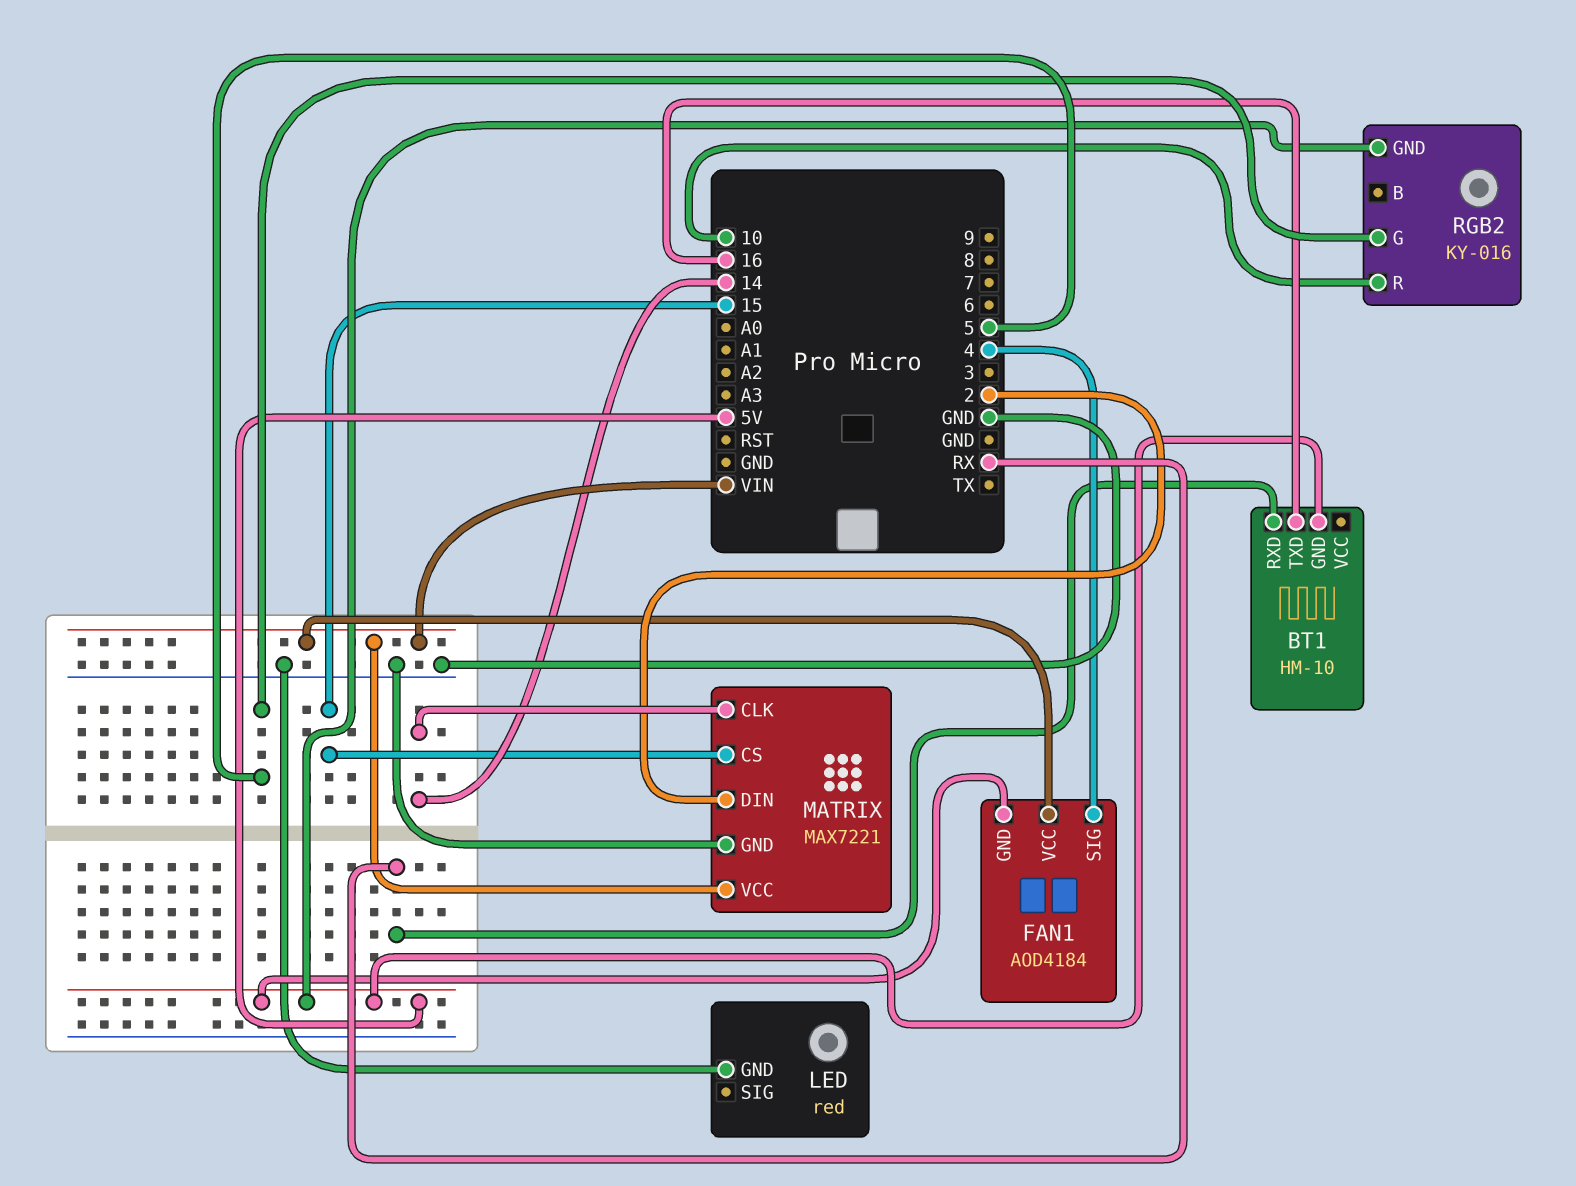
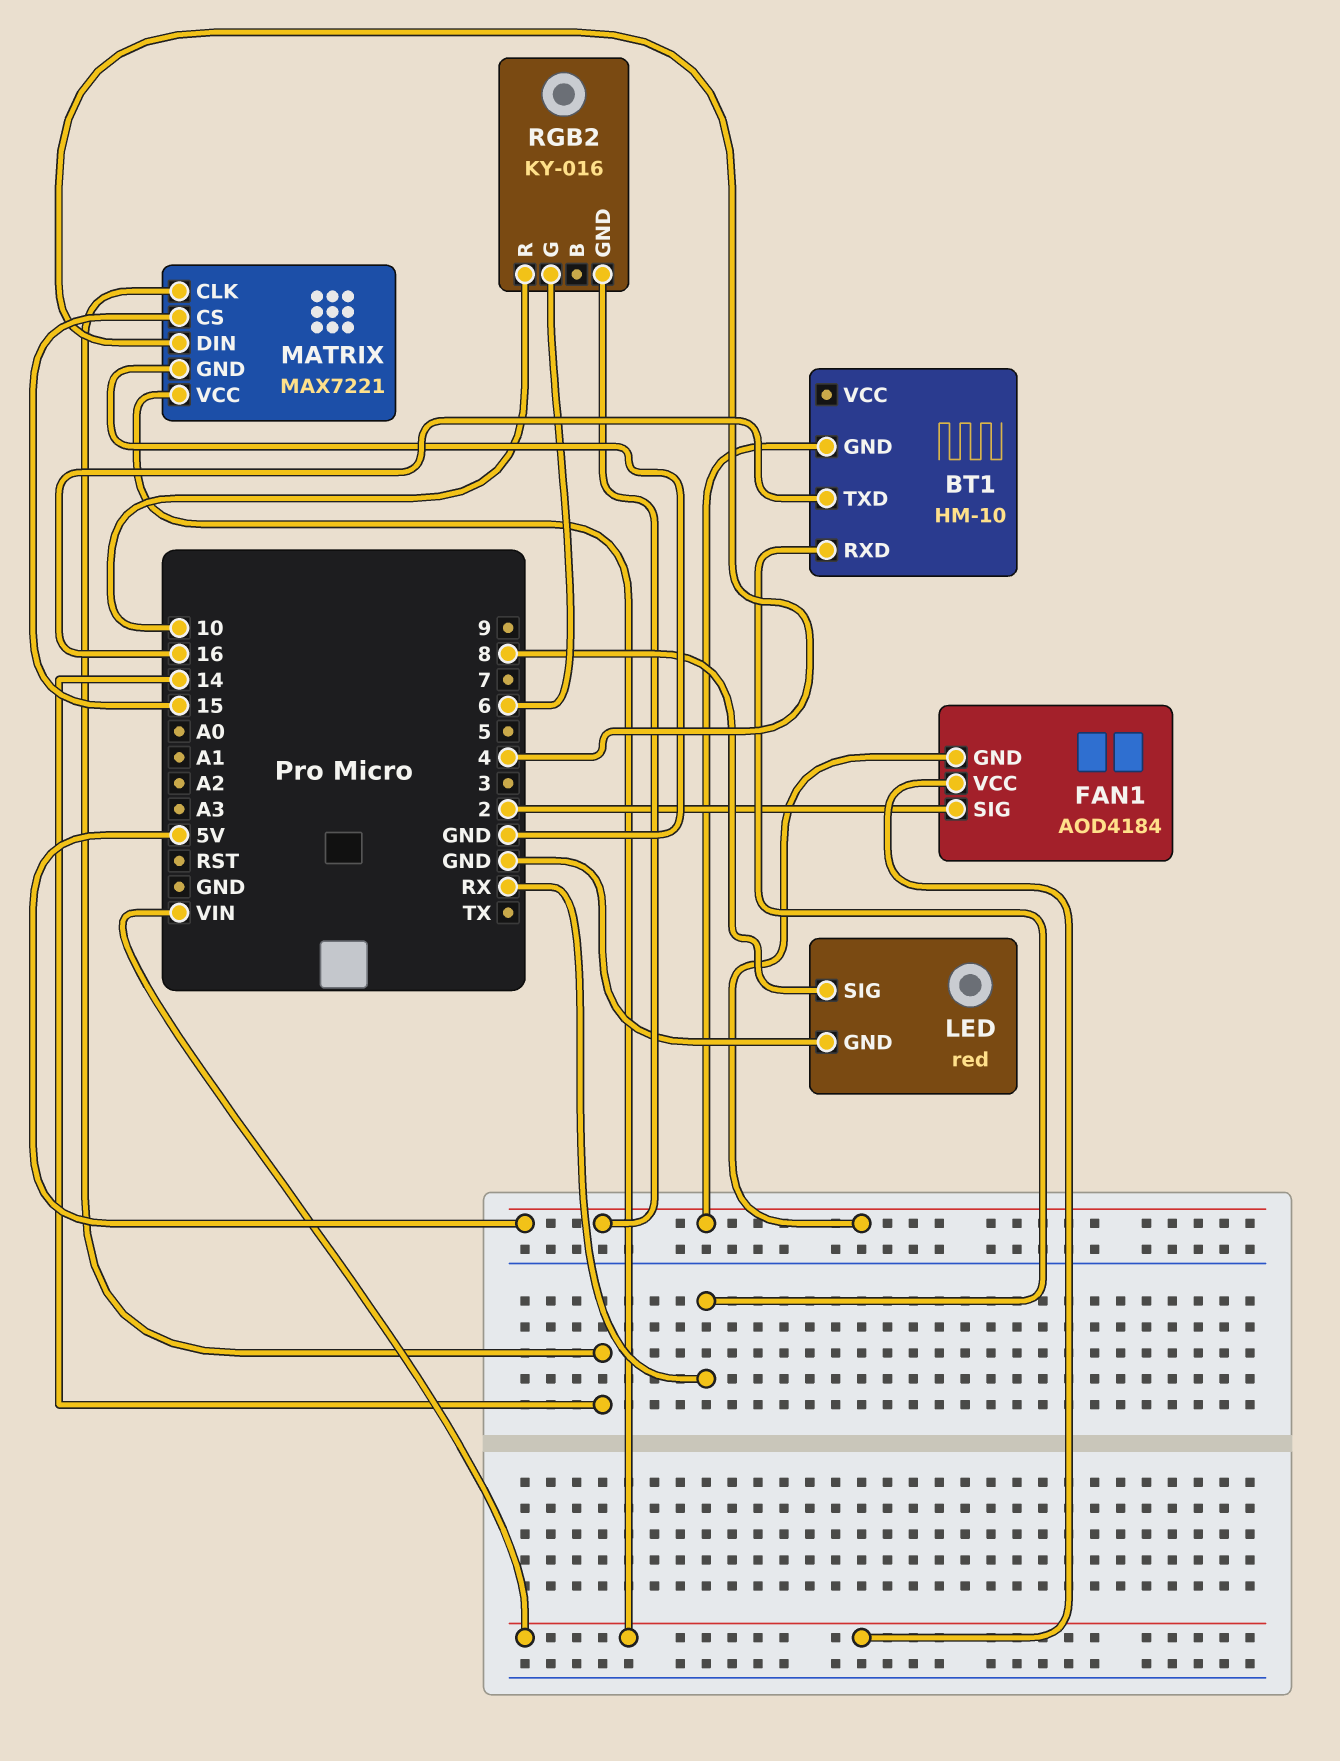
FAN1 pin SIG: 4 -> 2
LED pin SIG: none -> 8
MATRIX pin DIN: 2 -> 4
RGB2 pin G: 5 -> 6

